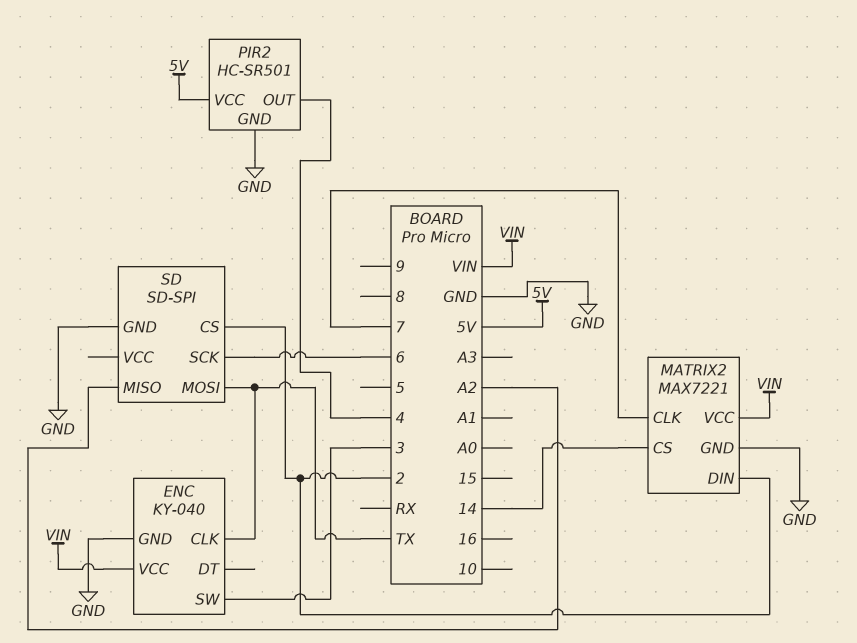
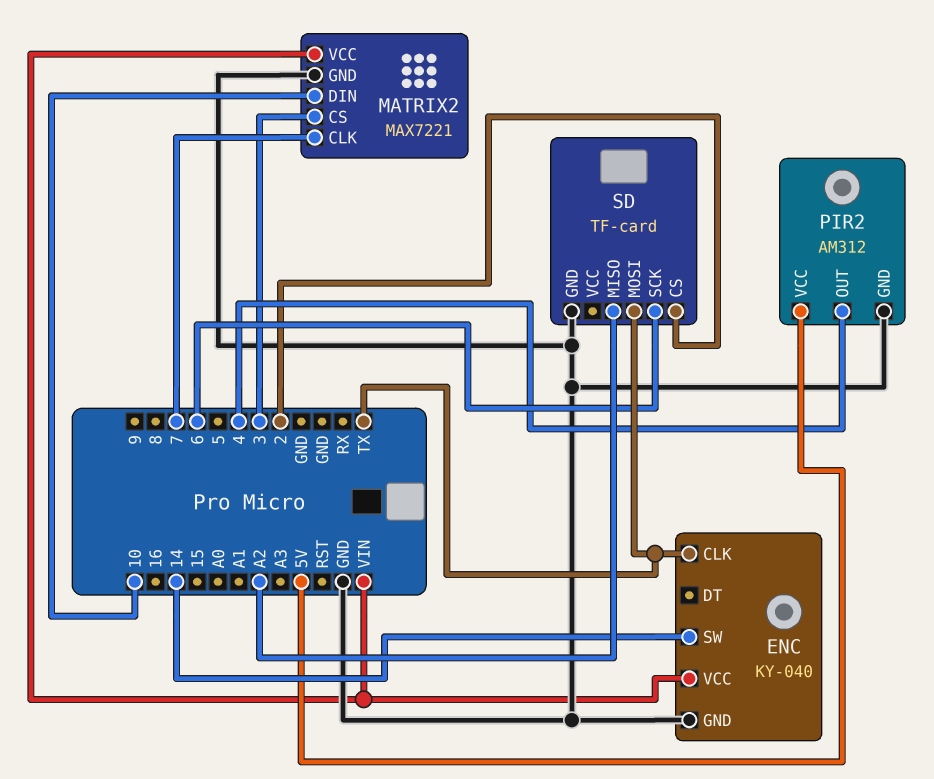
ENC pin SW: 3 -> 14
MATRIX2 pin CS: 14 -> 3
MATRIX2 pin DIN: 2 -> 10
PIR2: HC-SR501 -> AM312
SD: SD-SPI -> TF-card

